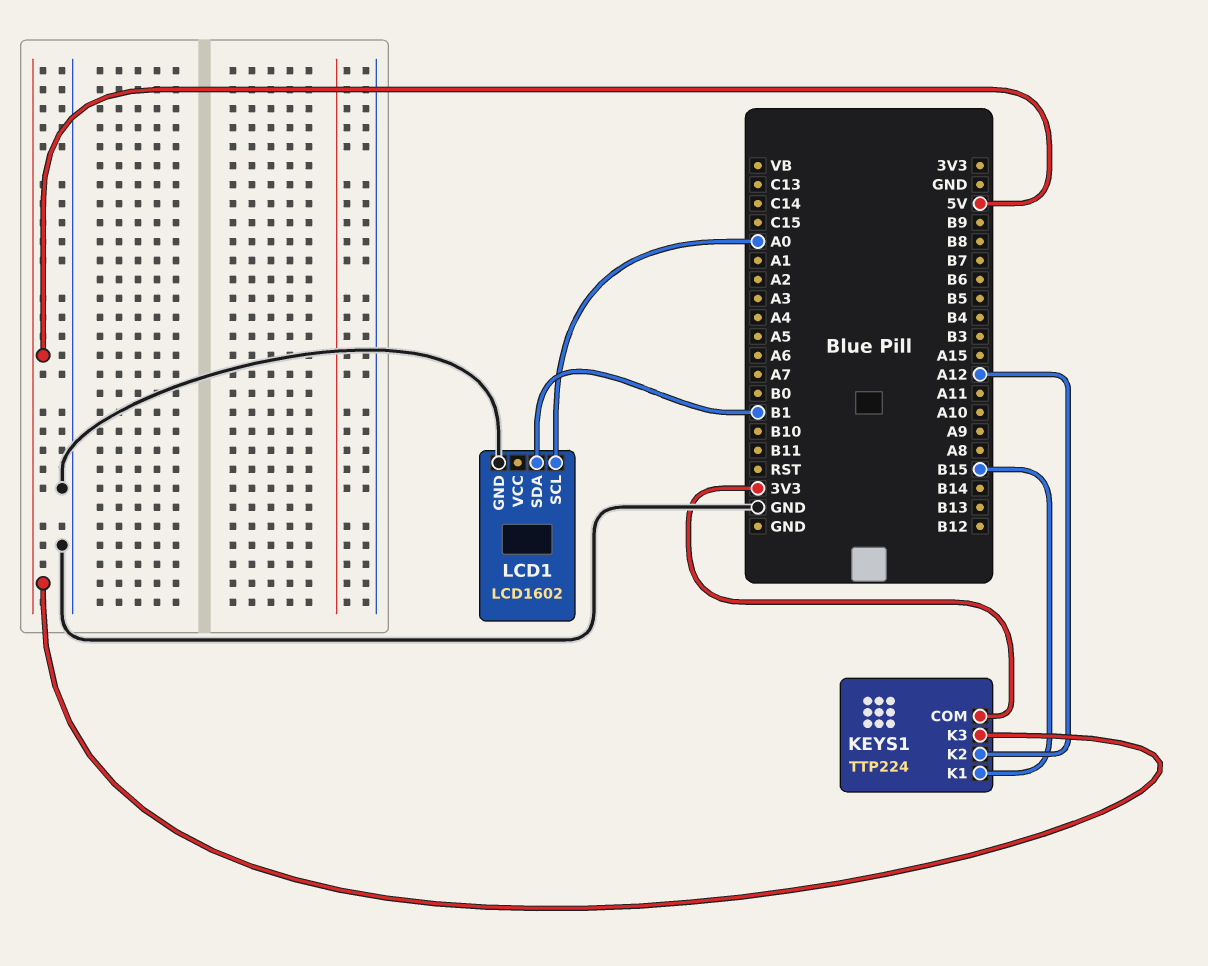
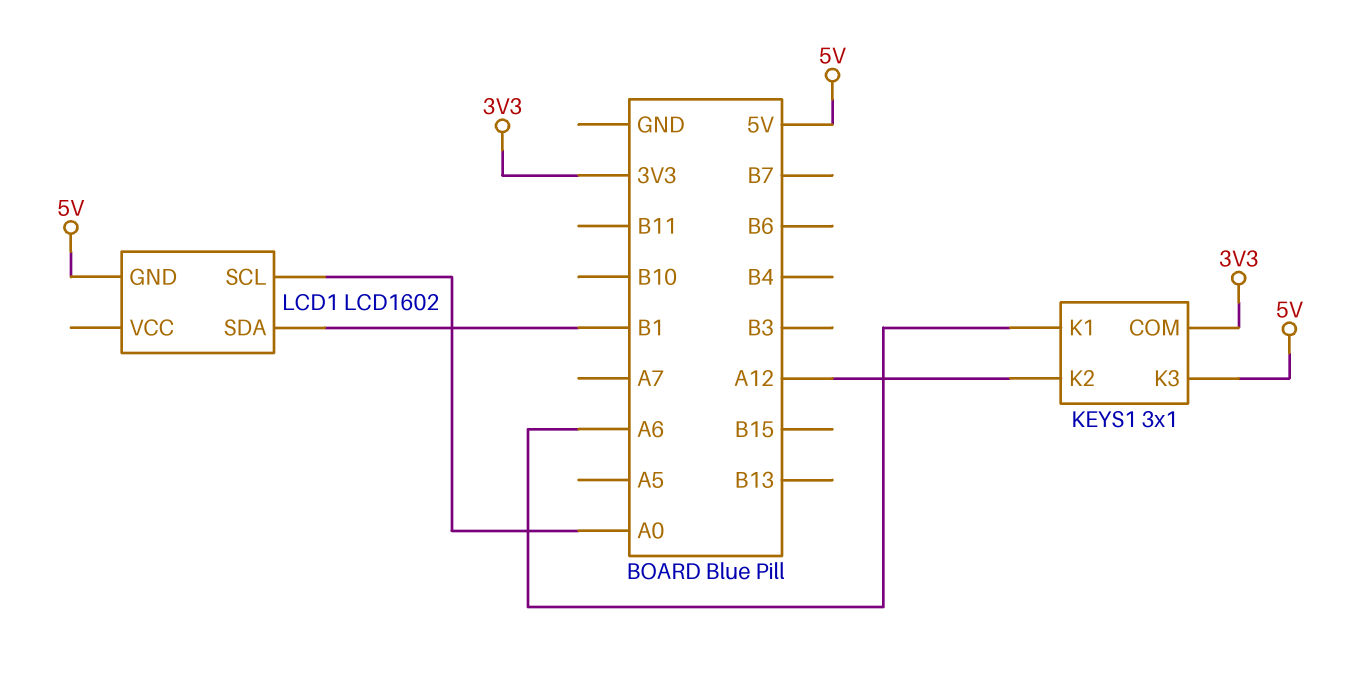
KEYS1: TTP224 -> 3x1
KEYS1 pin K1: B15 -> A6
LCD1 pin GND: GND -> 5V

